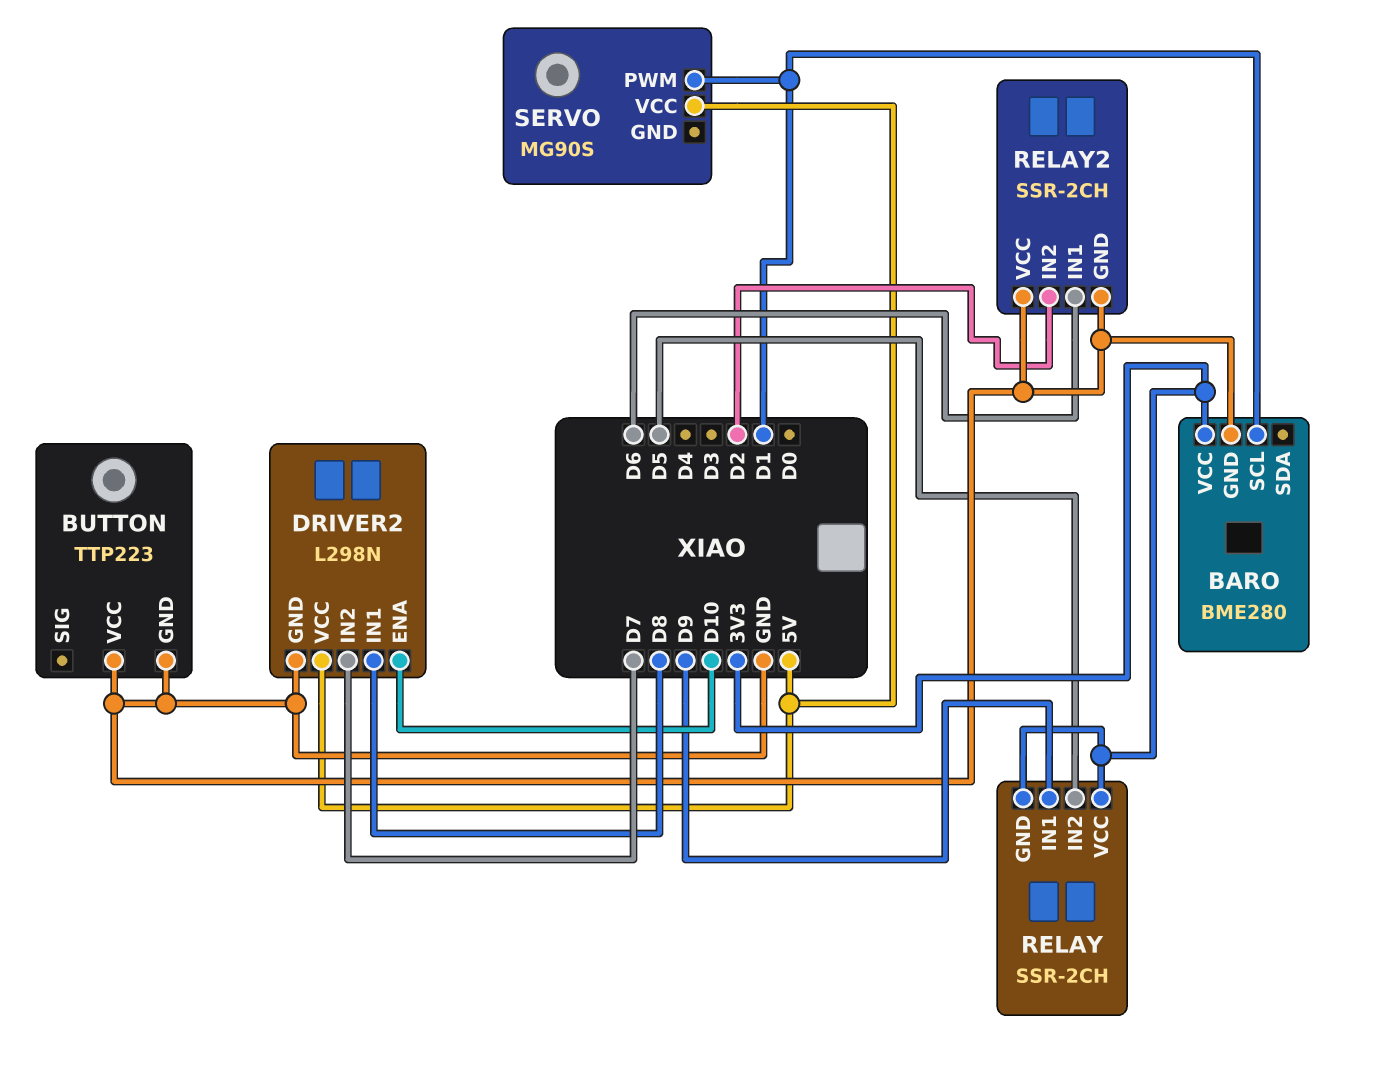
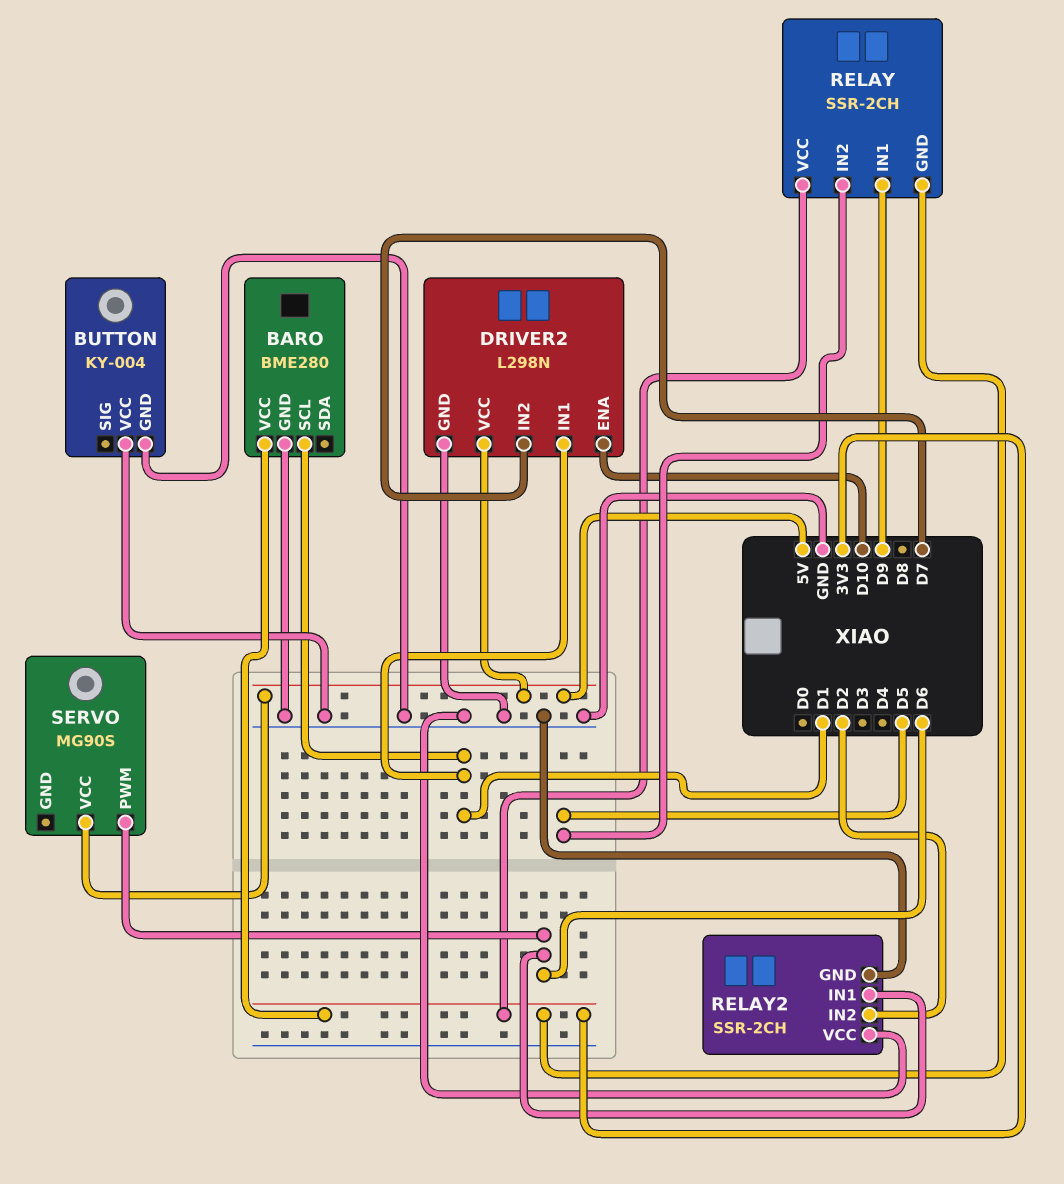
BUTTON: TTP223 -> KY-004
DRIVER2 pin IN1: D8 -> D1
SERVO pin PWM: D1 -> D6

